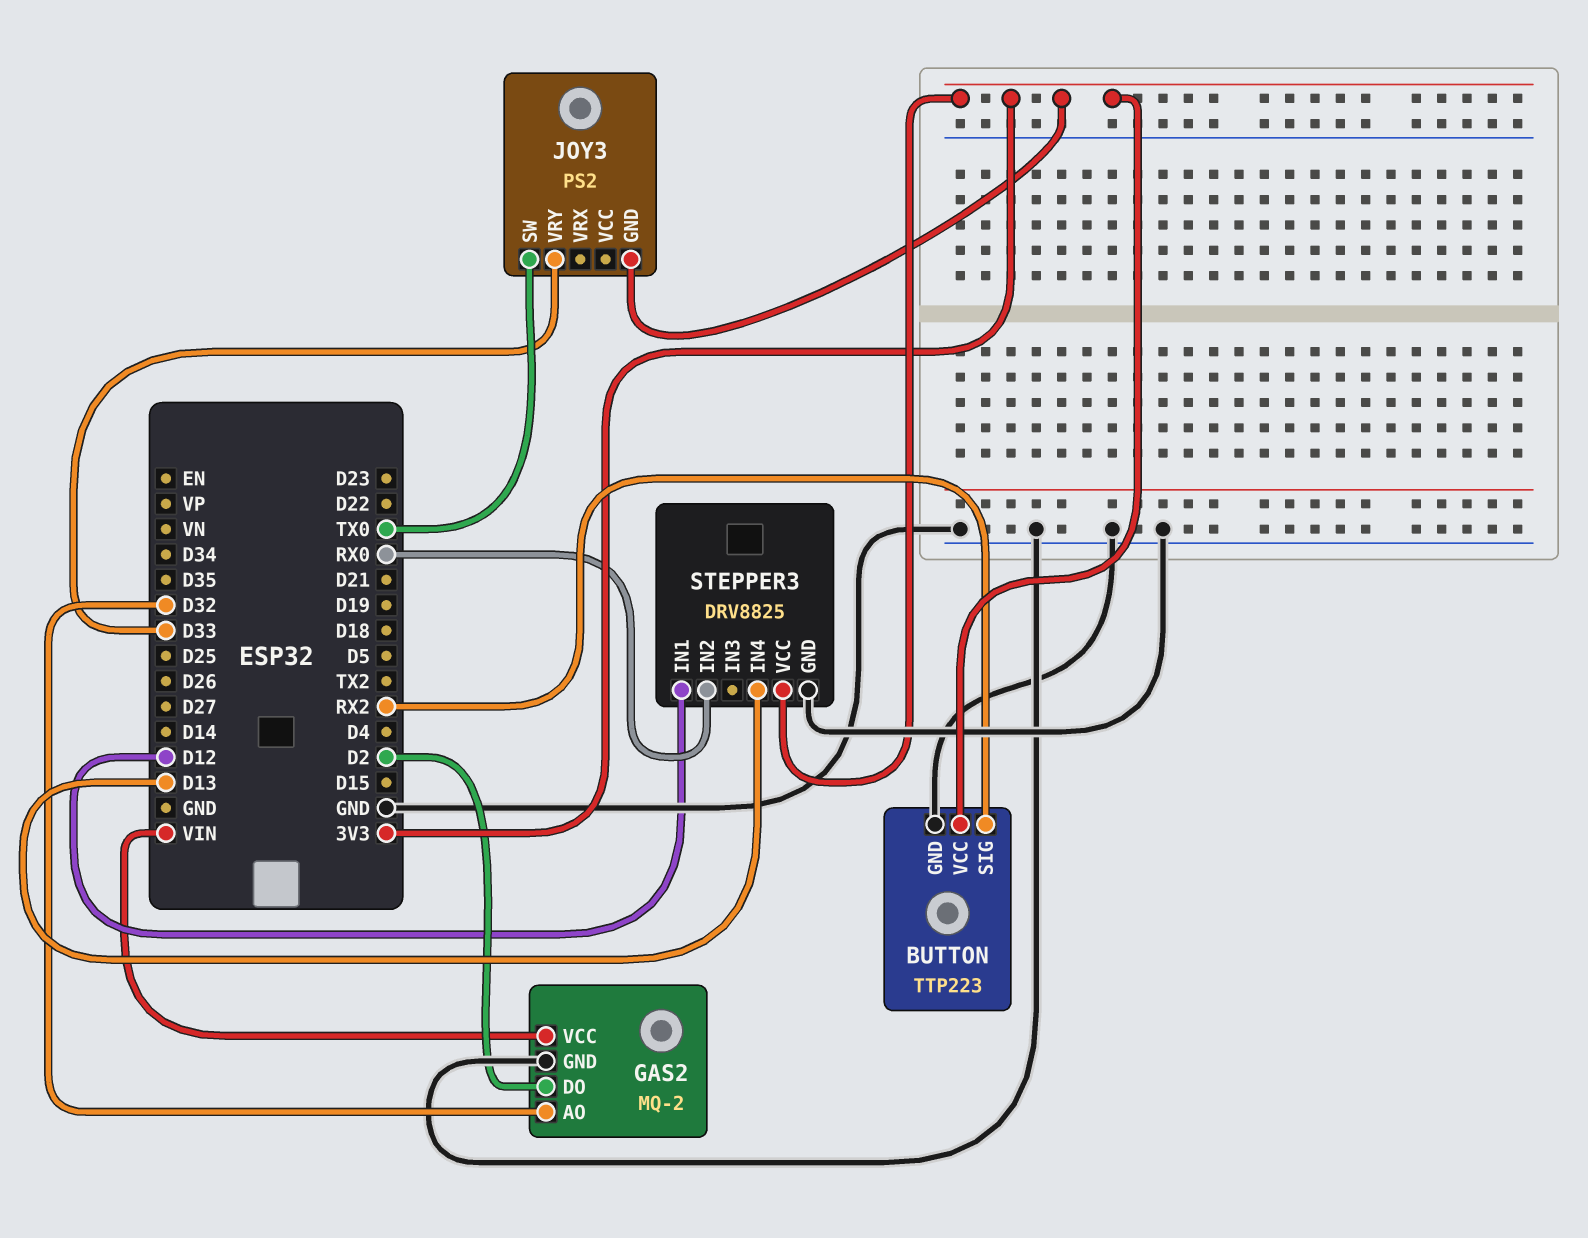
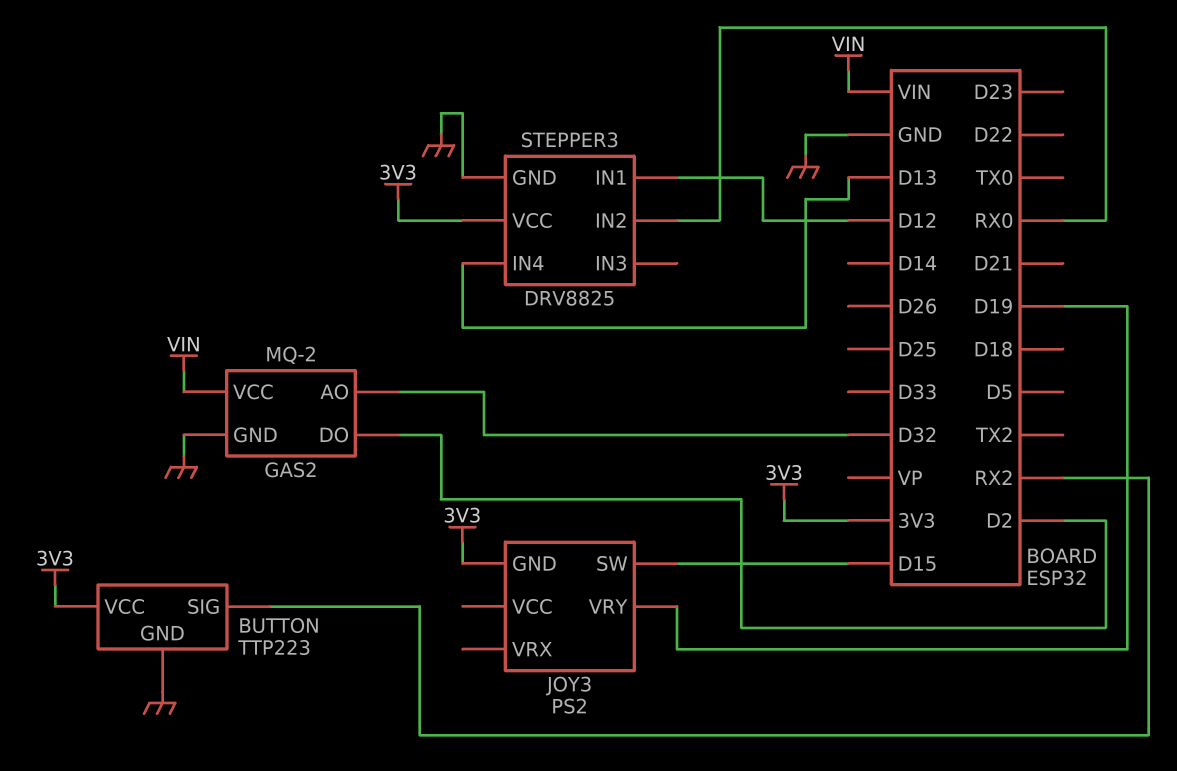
JOY3 pin SW: TX0 -> D15
JOY3 pin VRY: D33 -> D19

